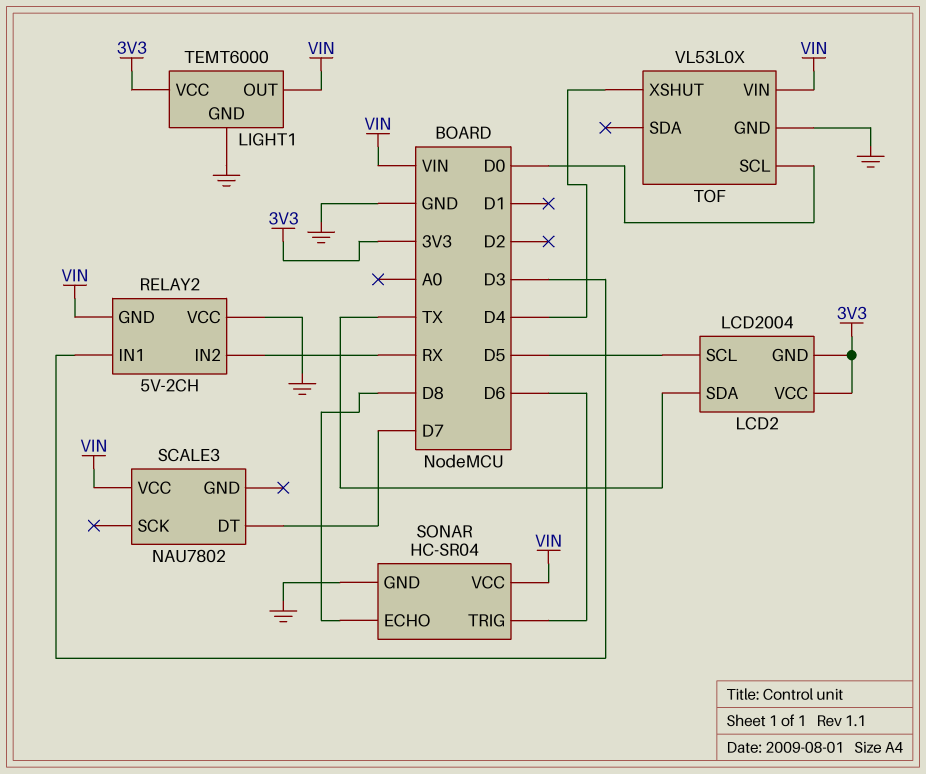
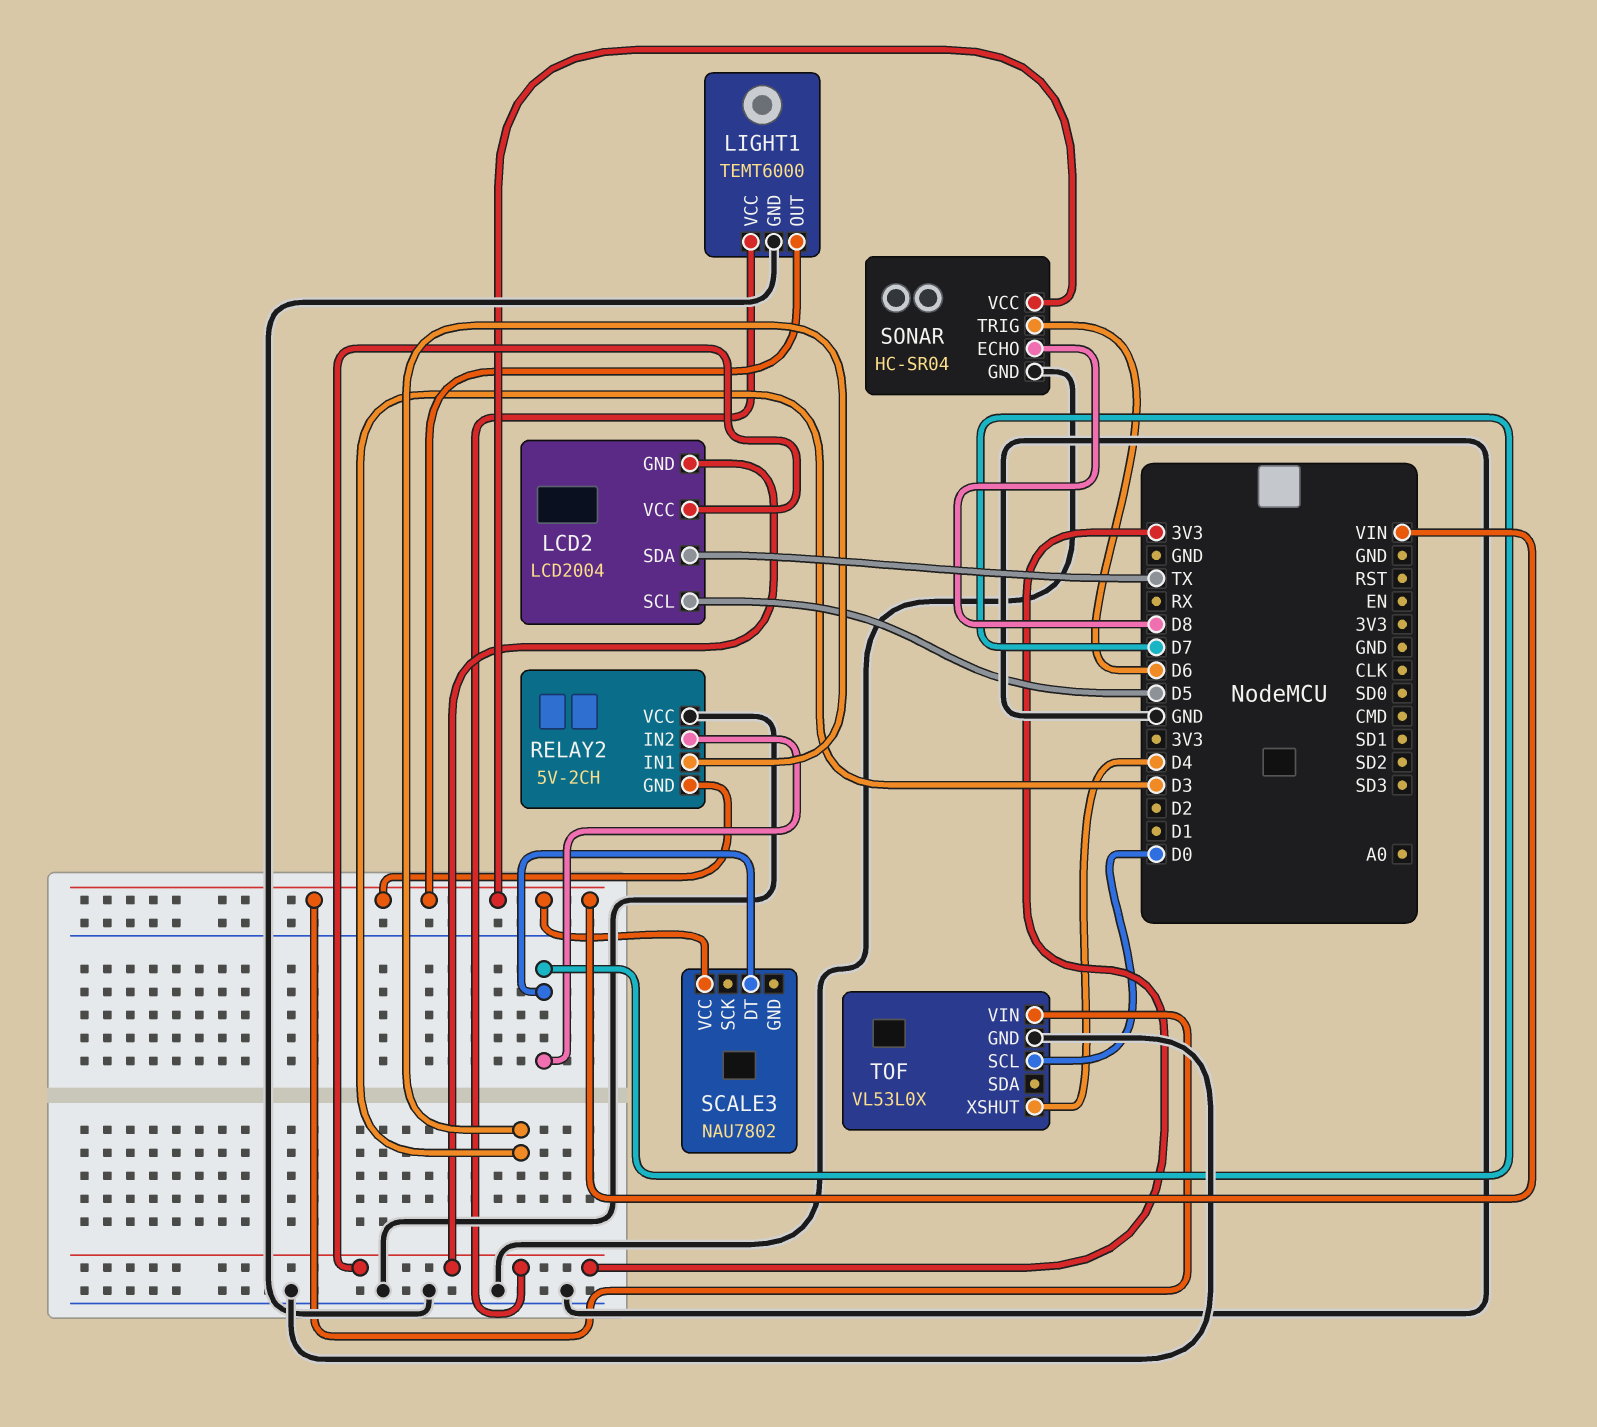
RELAY2 pin IN2: RX -> D7

